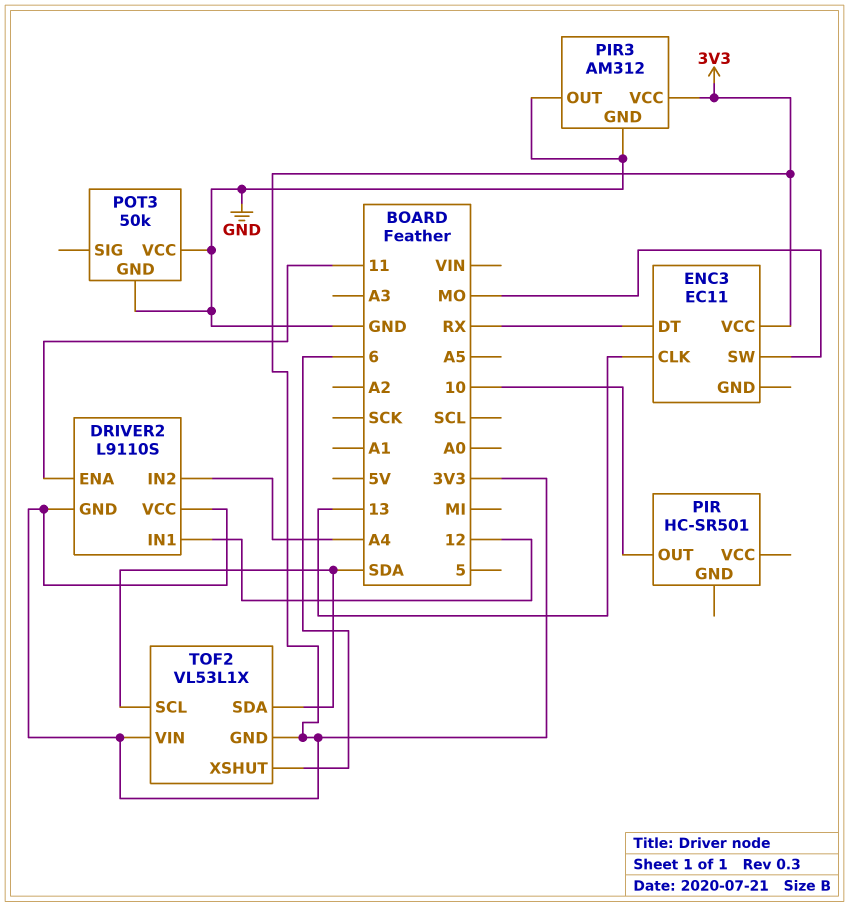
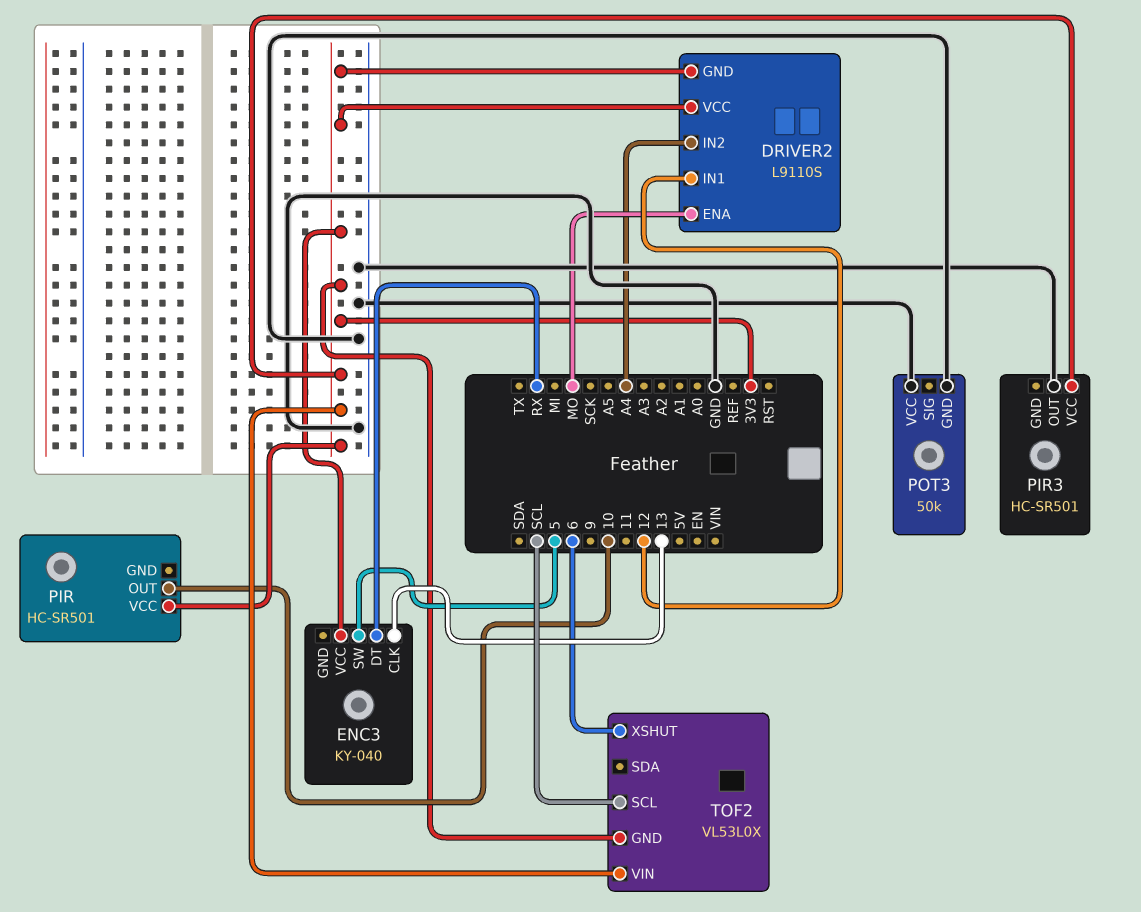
DRIVER2 pin ENA: 11 -> MO
ENC3: EC11 -> KY-040
ENC3 pin SW: MO -> 5
PIR pin VCC: none -> 3V3
PIR3: AM312 -> HC-SR501
PIR3 pin GND: GND -> none
TOF2: VL53L1X -> VL53L0X
TOF2 pin SCL: SDA -> SCL
TOF2 pin SDA: SDA -> none

